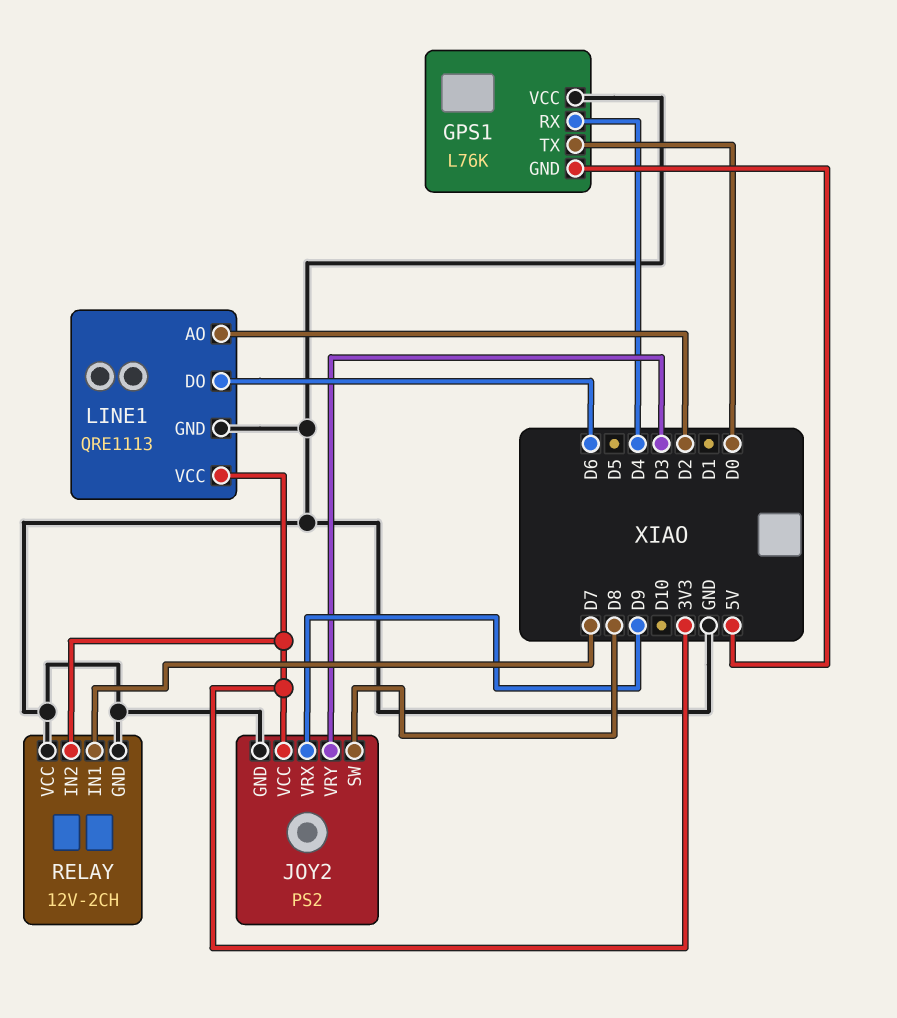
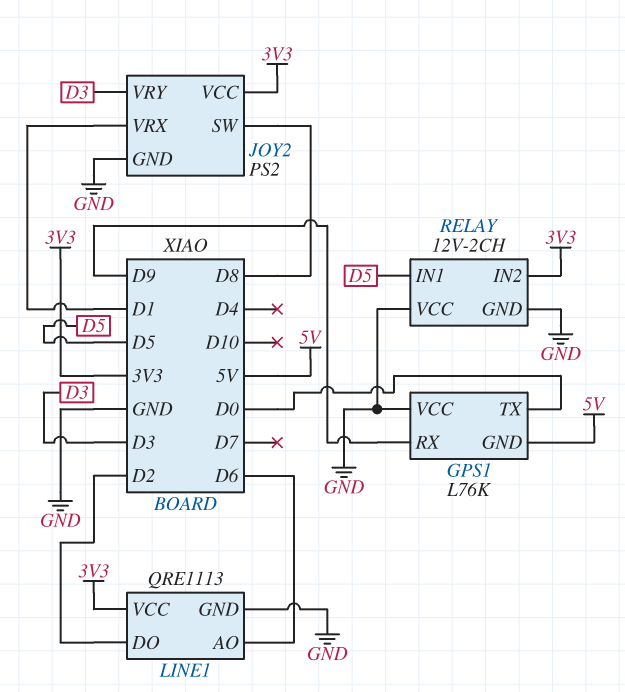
GPS1 pin RX: D4 -> D9
JOY2 pin VRX: D9 -> D1
LINE1 pin AO: D2 -> D6
LINE1 pin DO: D6 -> D2
RELAY pin IN1: D7 -> D5

